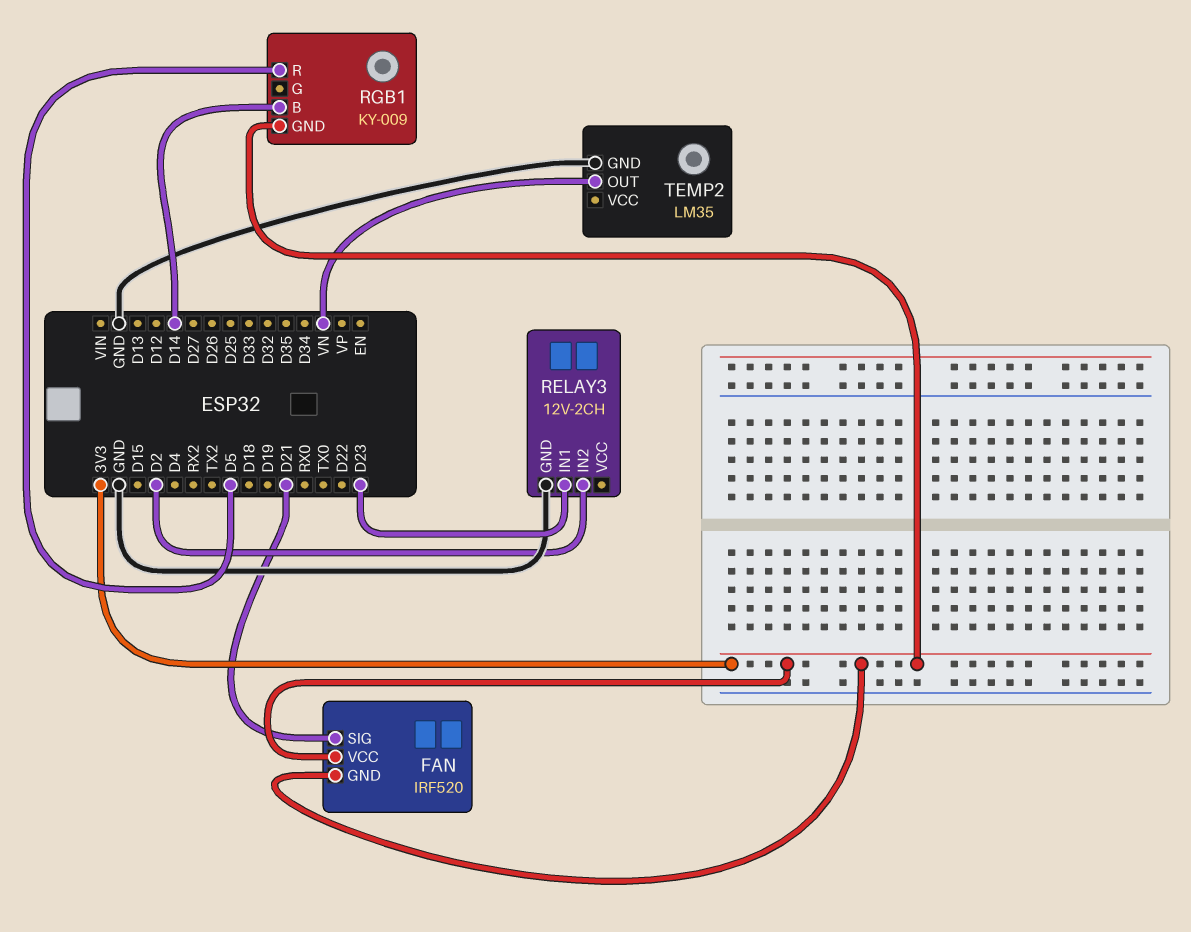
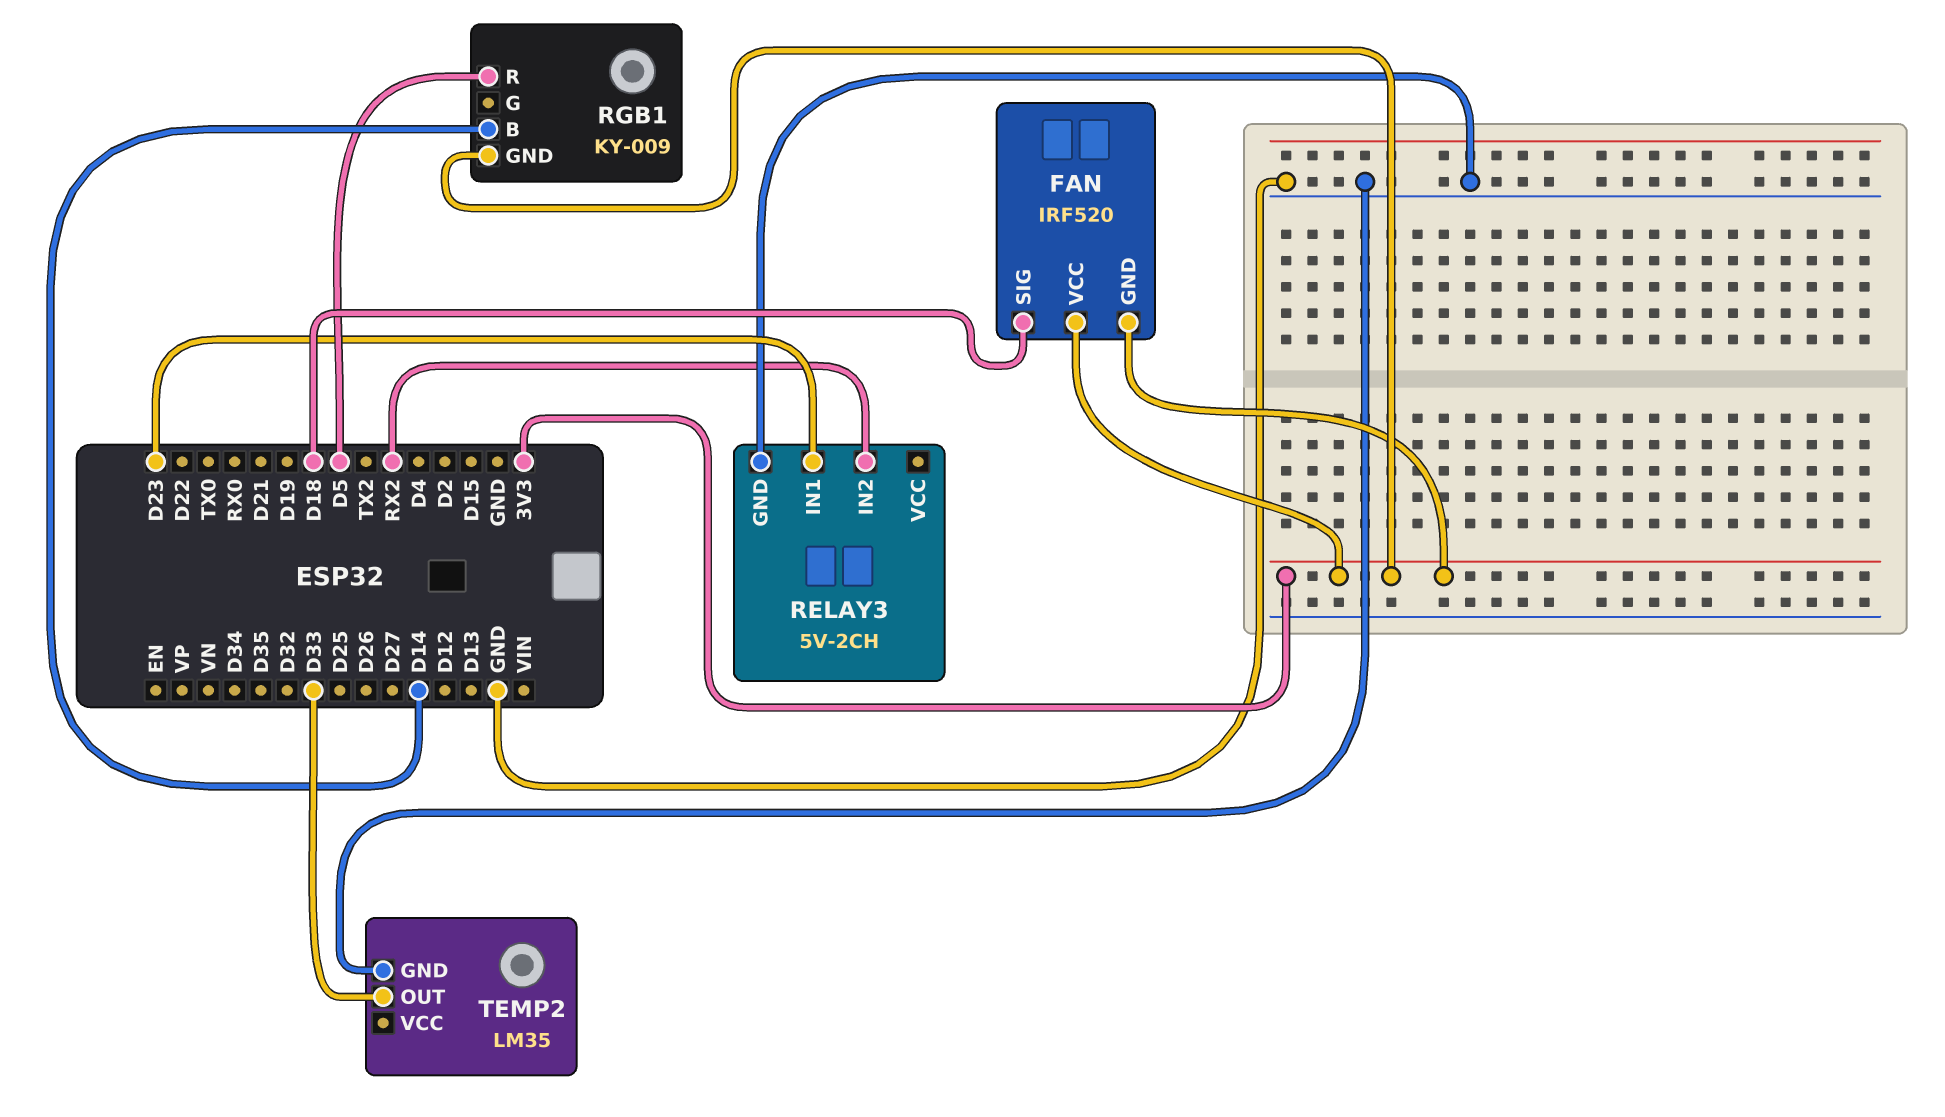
FAN pin SIG: D21 -> D18
RELAY3: 12V-2CH -> 5V-2CH
RELAY3 pin IN2: D2 -> RX2
TEMP2 pin OUT: VN -> D33

